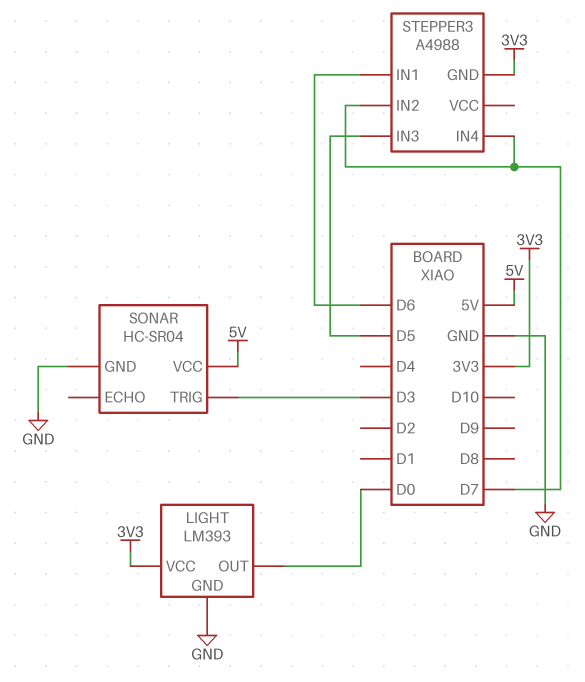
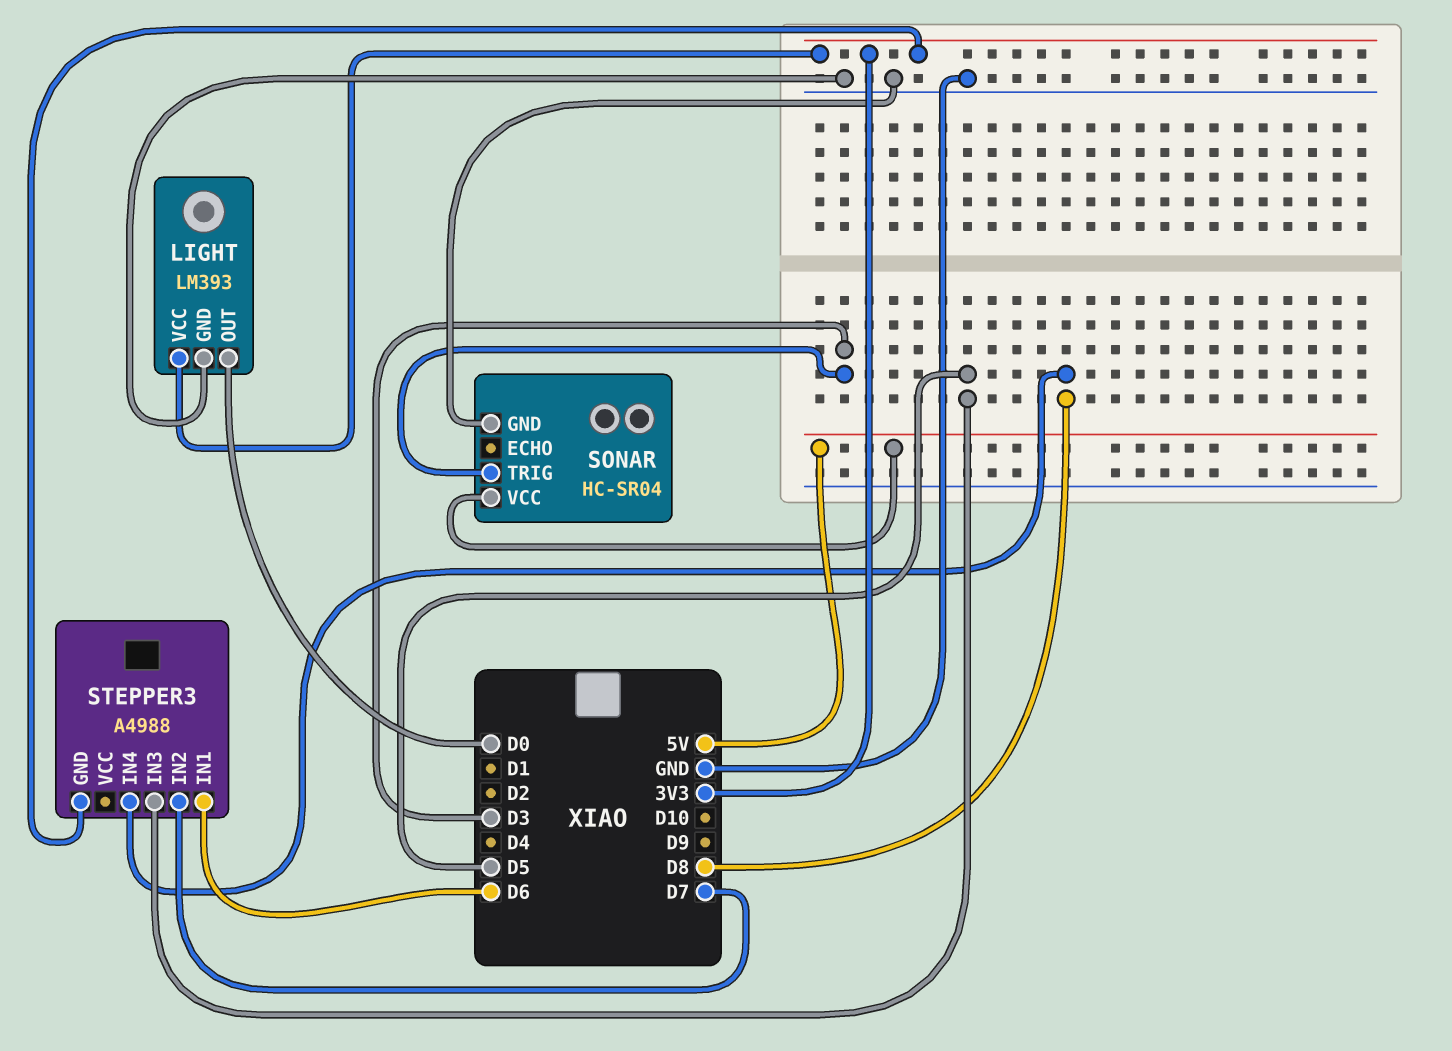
STEPPER3 pin IN4: D7 -> D8

